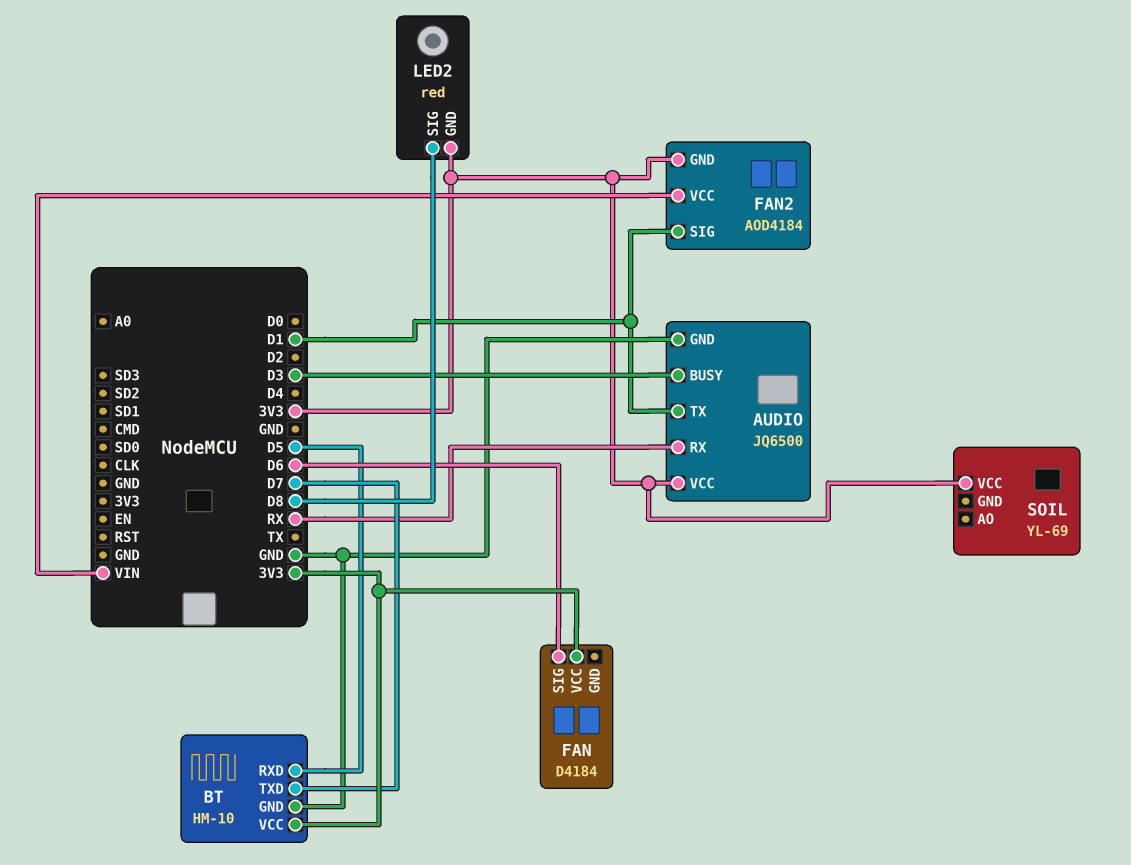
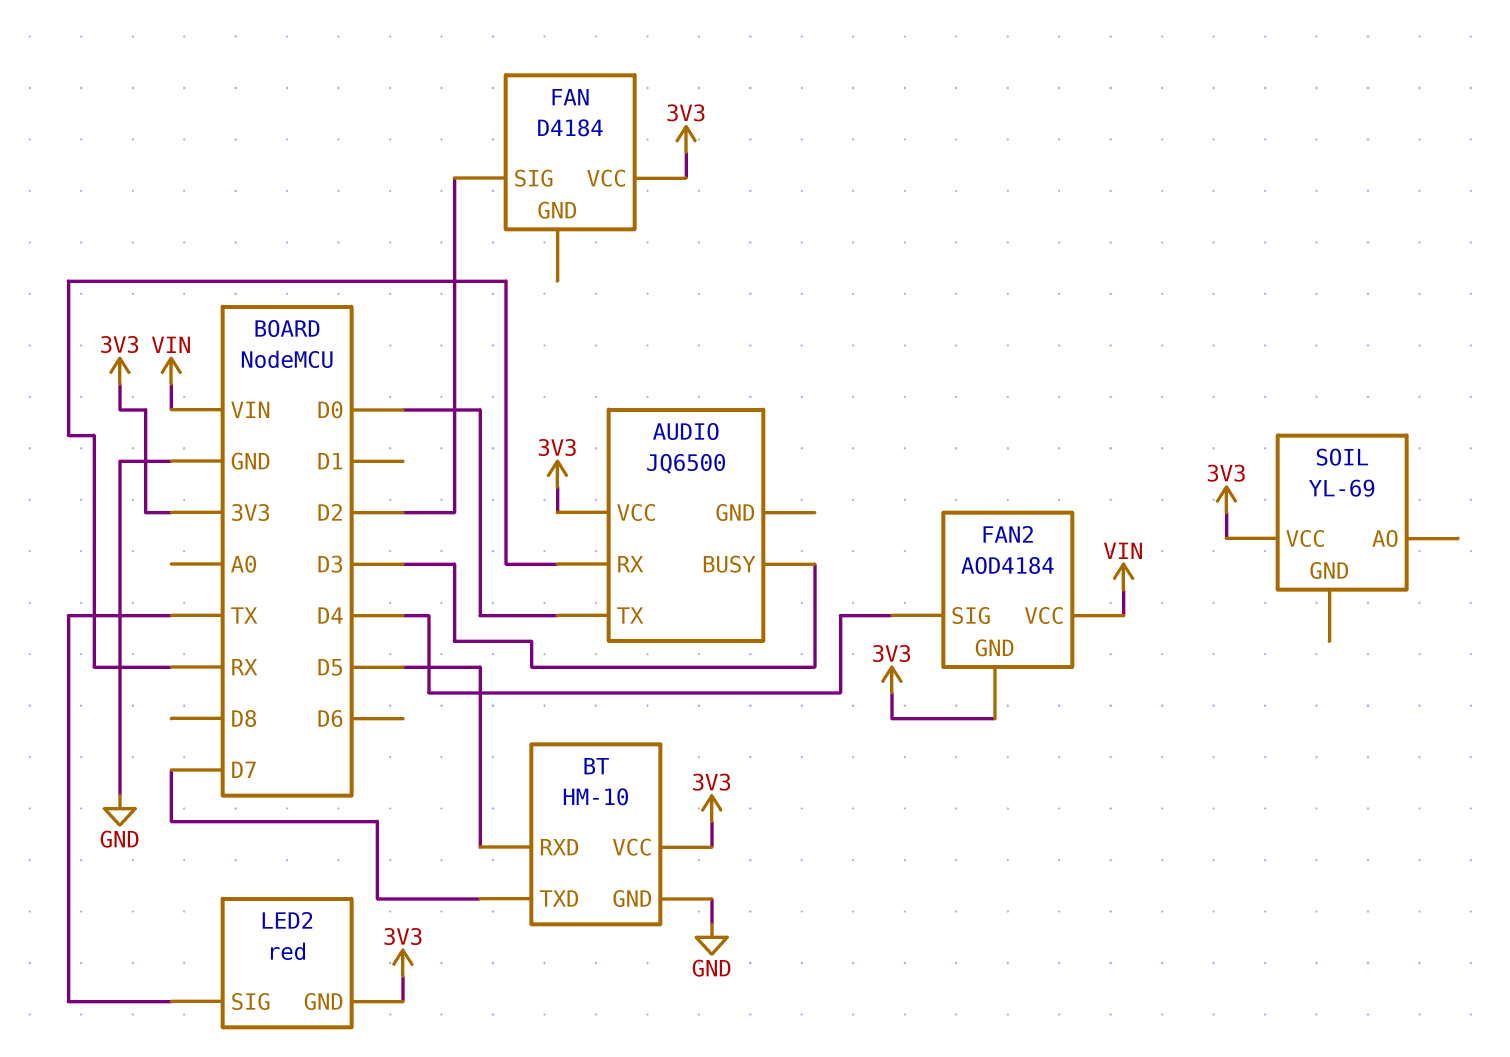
AUDIO pin GND: GND -> none
AUDIO pin TX: D1 -> D0
FAN pin SIG: D6 -> D2
FAN2 pin SIG: D1 -> D4
LED2 pin SIG: D8 -> TX

